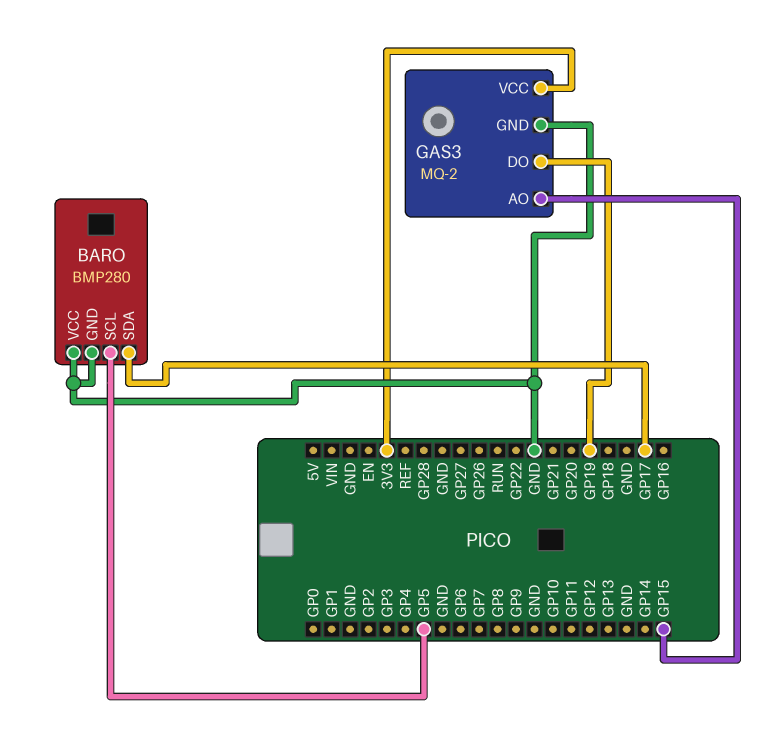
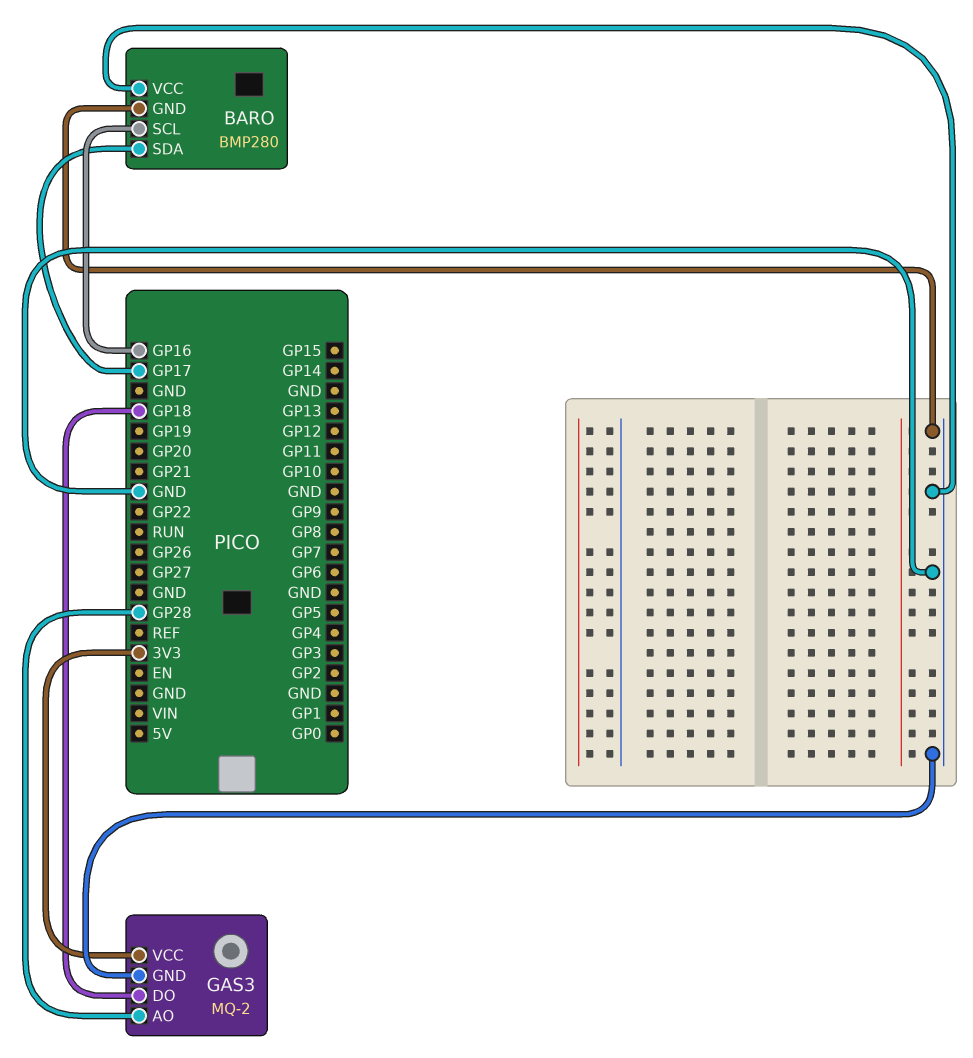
BARO pin SCL: GP5 -> GP16
GAS3 pin AO: GP15 -> GP28
GAS3 pin DO: GP19 -> GP18

